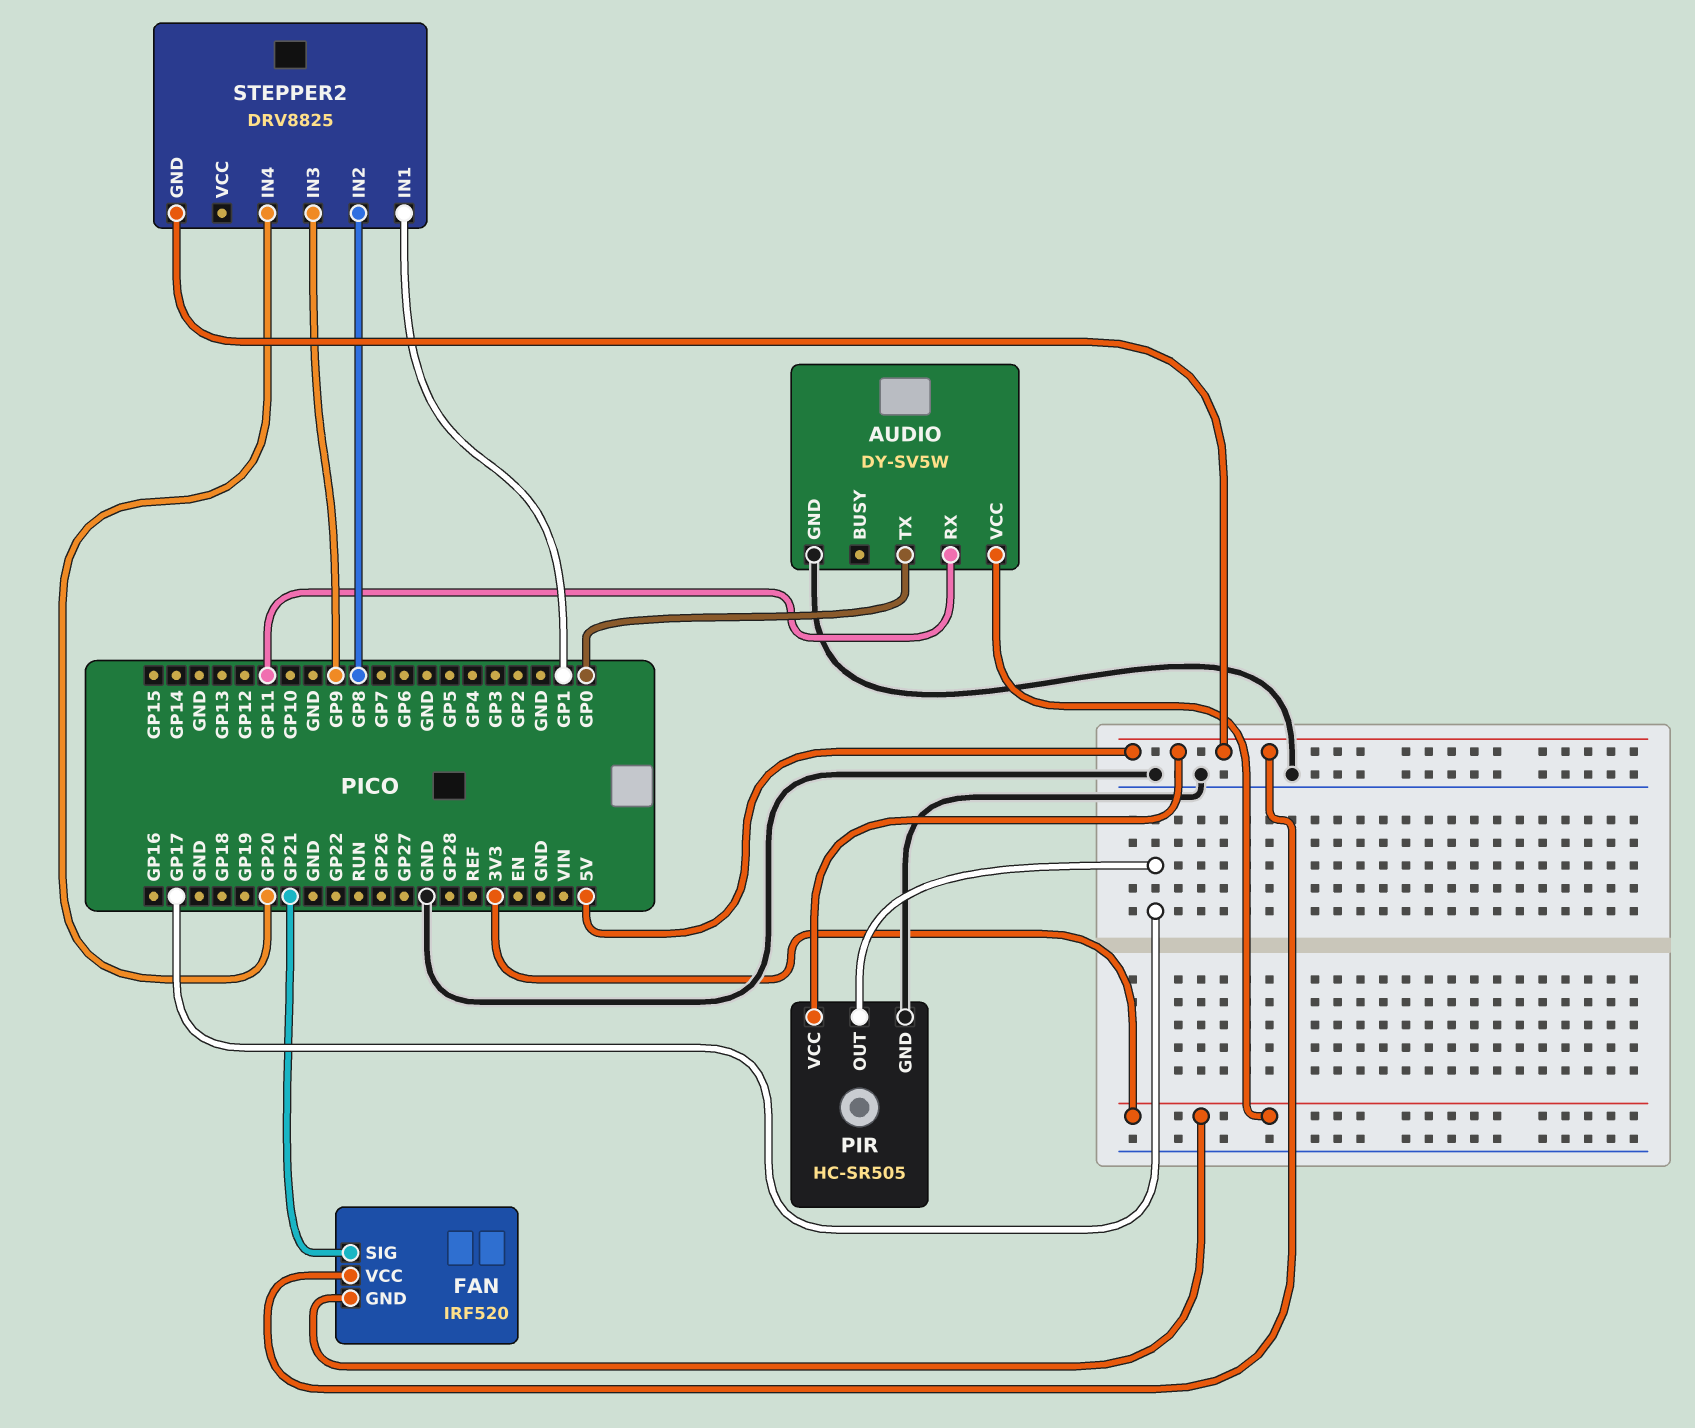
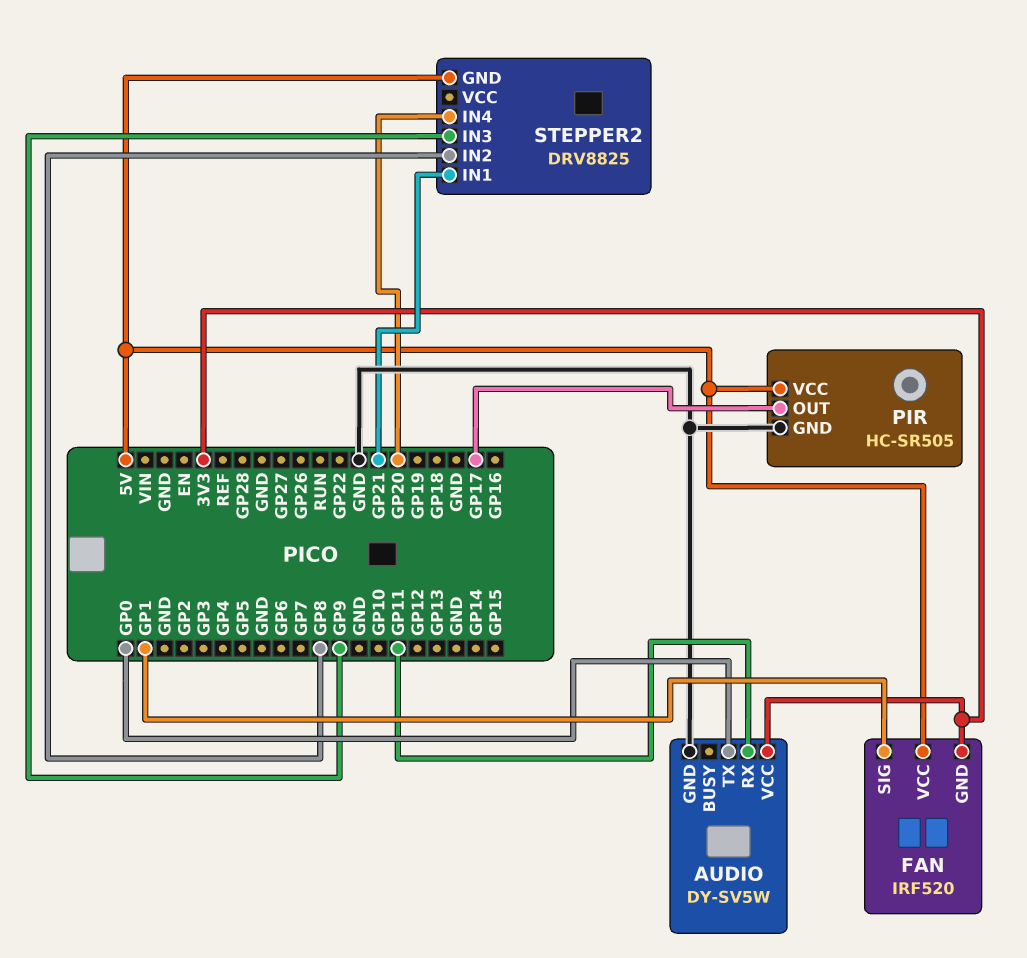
FAN pin SIG: GP21 -> GP1
STEPPER2 pin IN1: GP1 -> GP21

